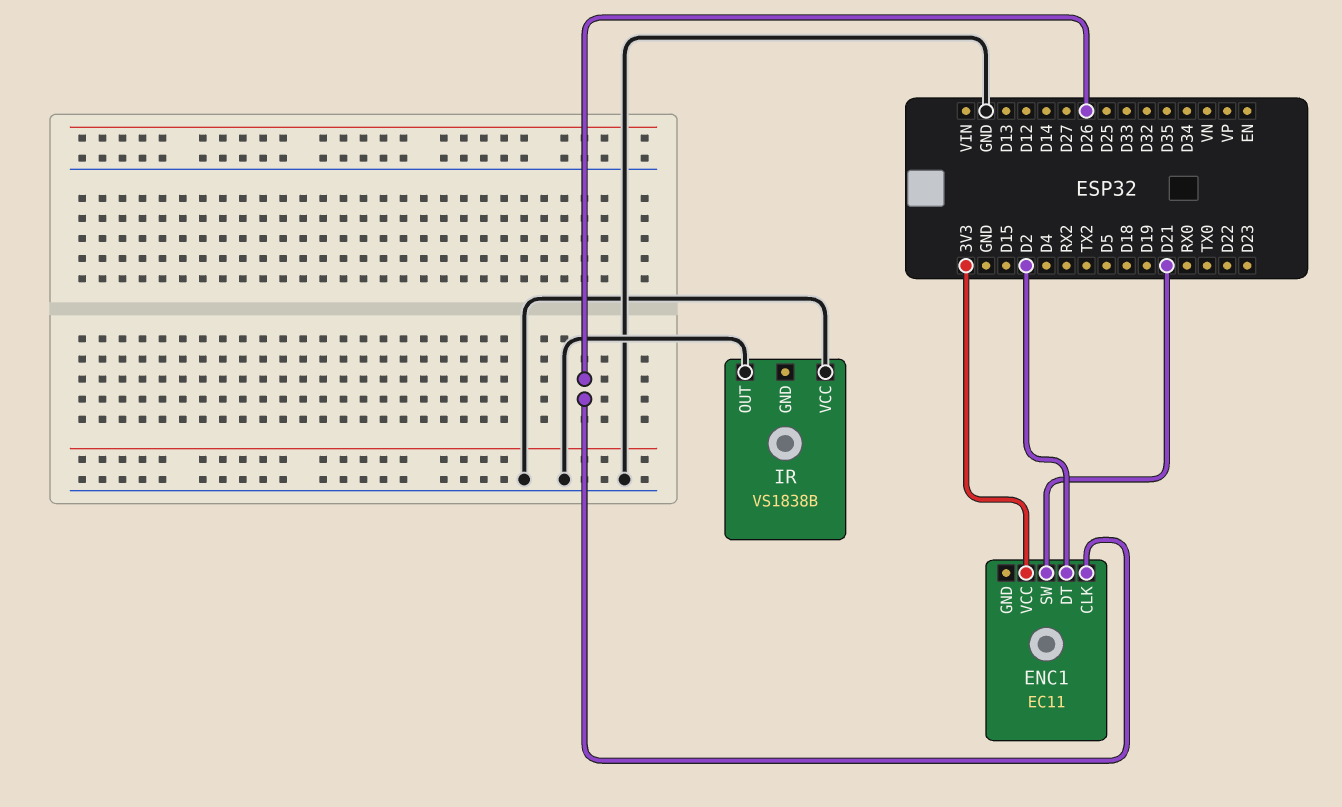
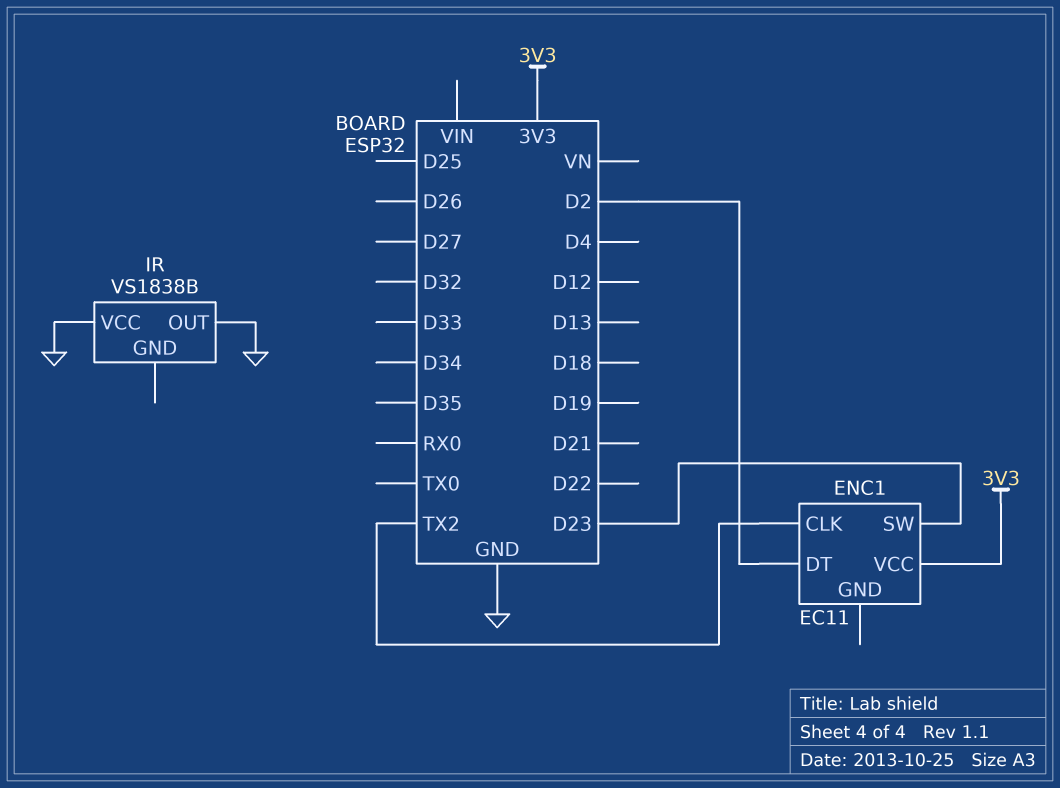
ENC1 pin CLK: D26 -> TX2
ENC1 pin SW: D21 -> D23

